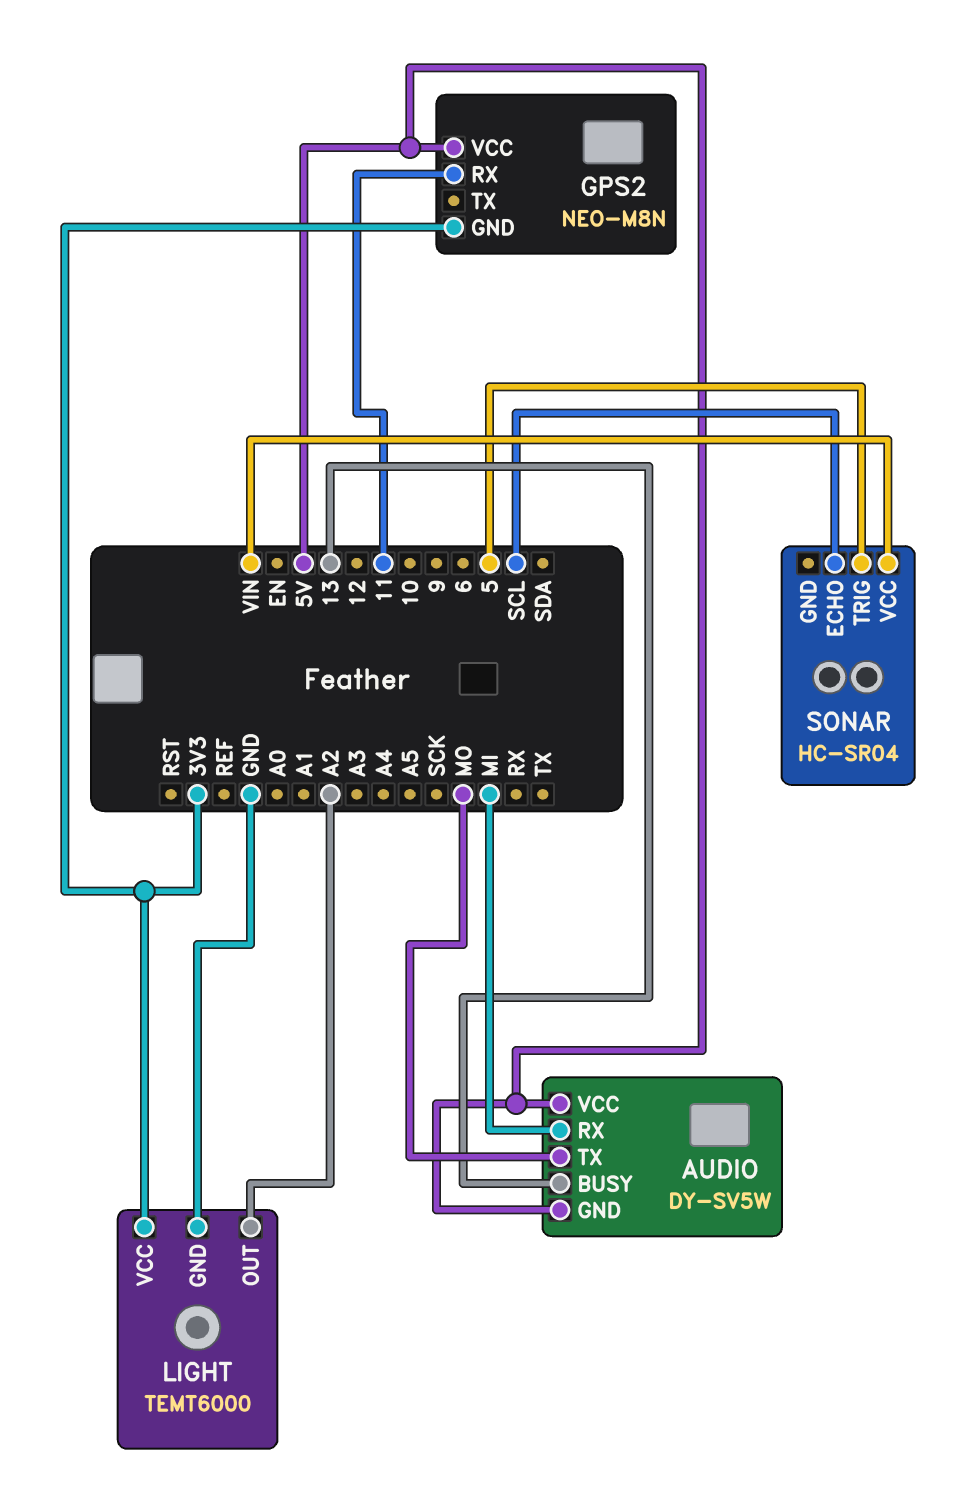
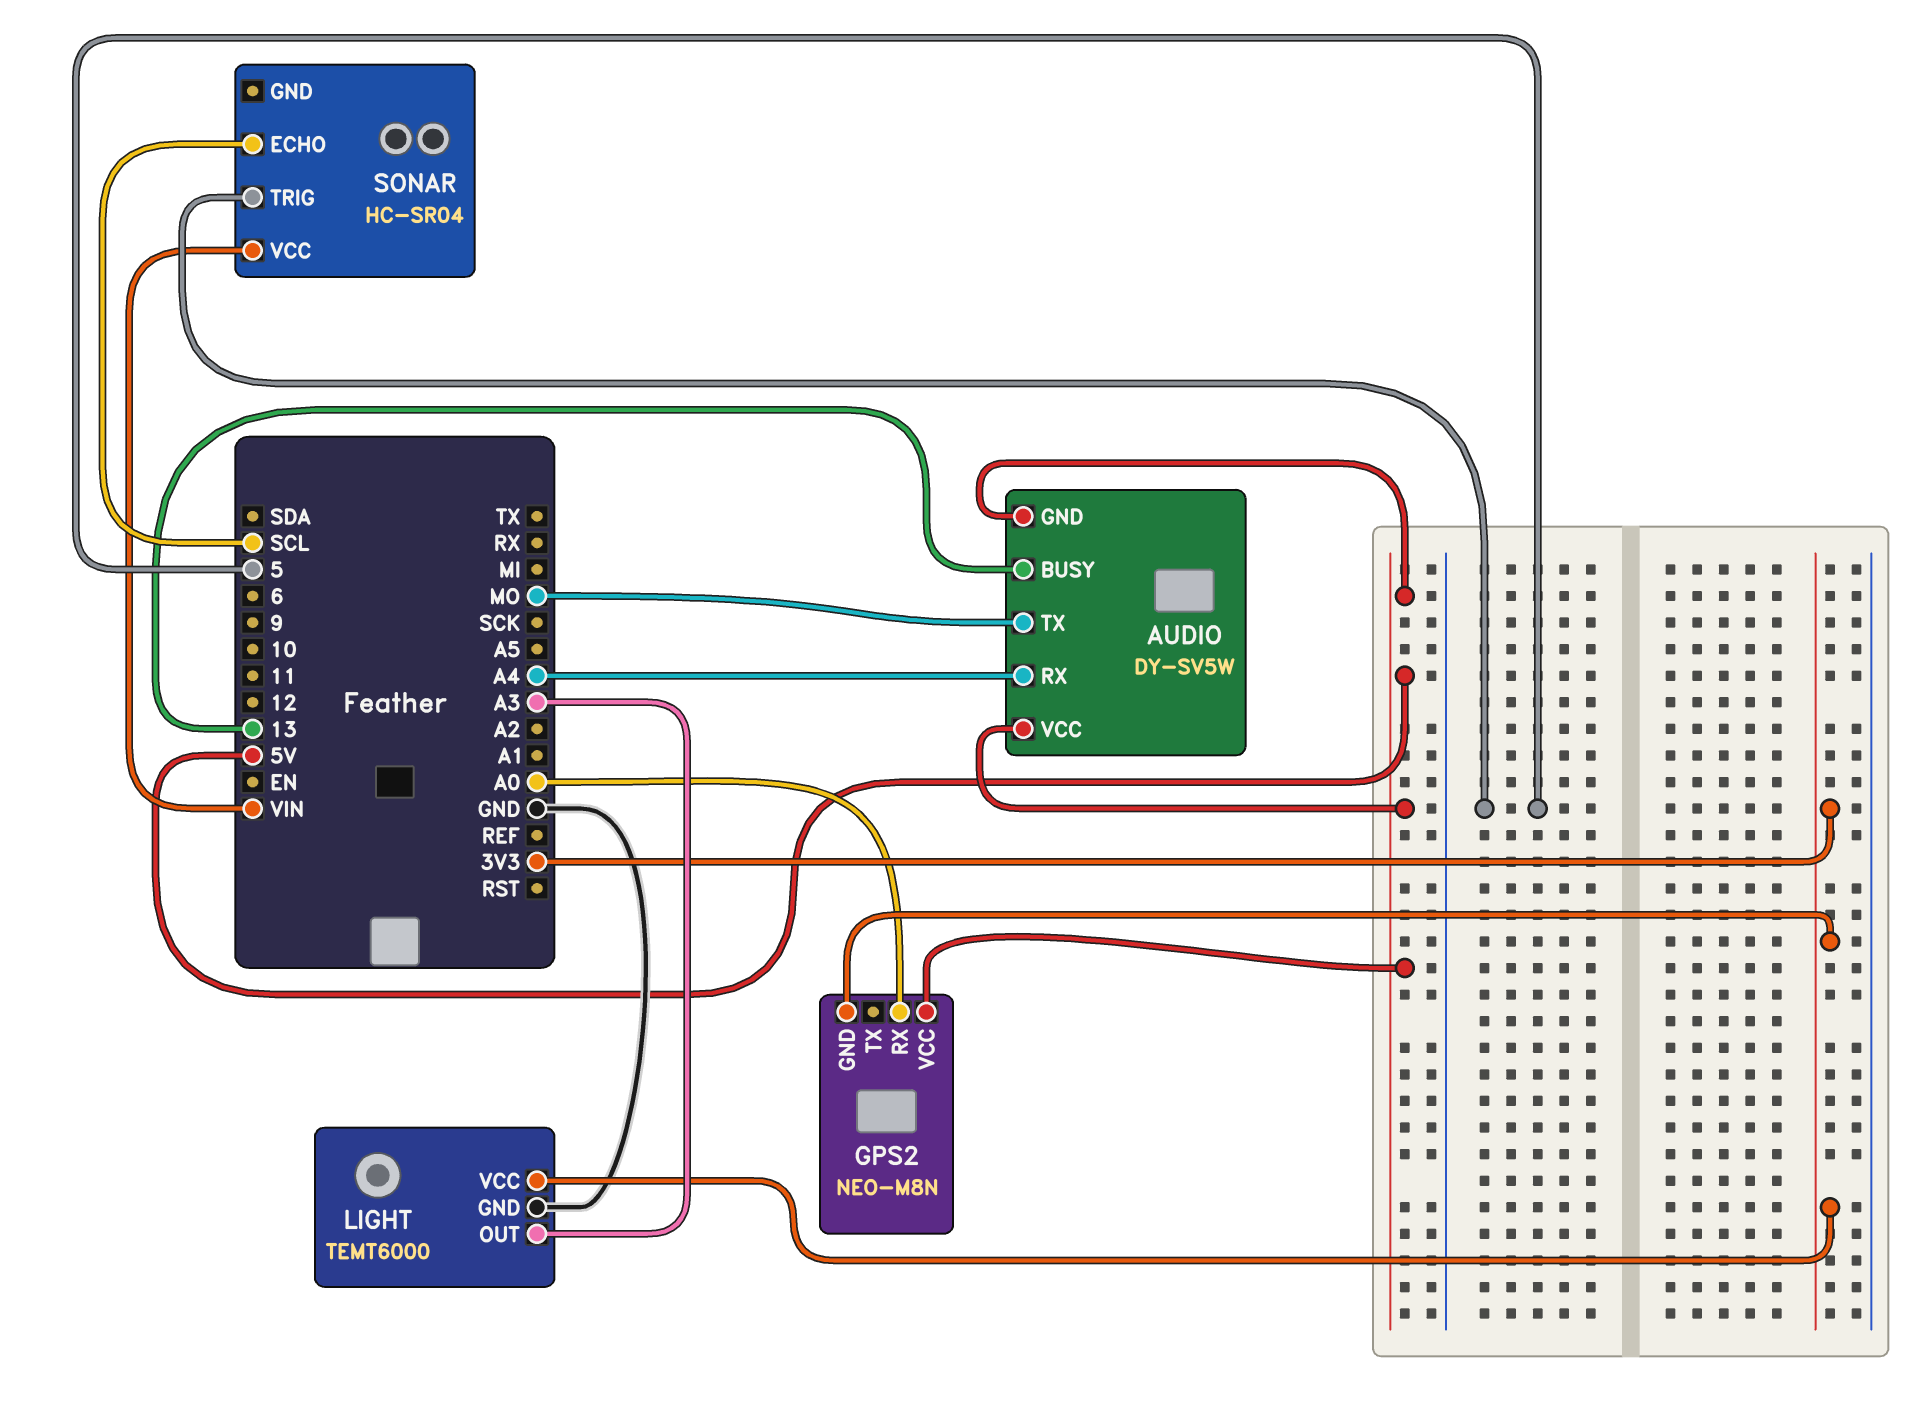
AUDIO pin RX: MI -> A4
GPS2 pin RX: 11 -> A0
LIGHT pin OUT: A2 -> A3

